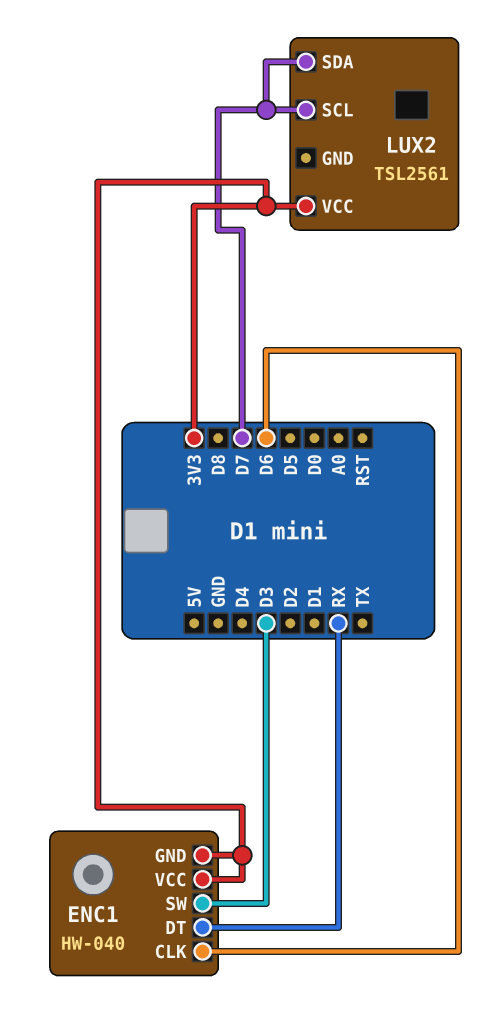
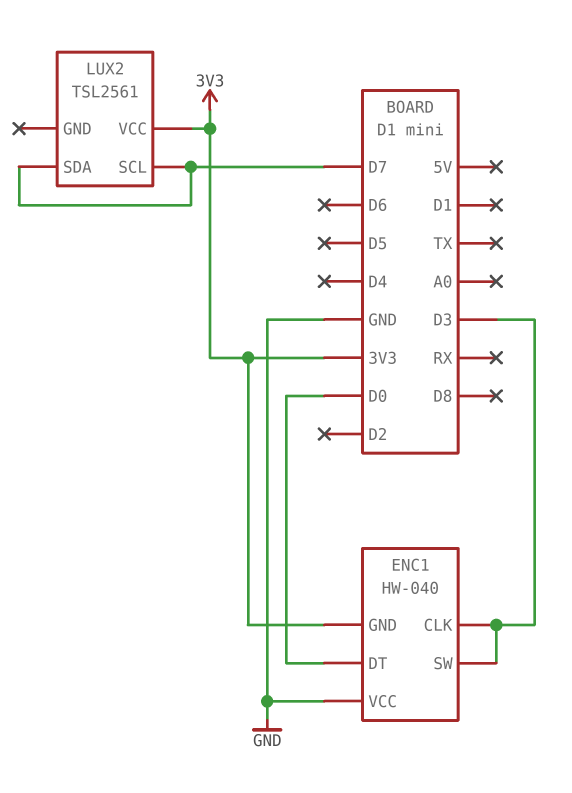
ENC1 pin CLK: D6 -> D3
ENC1 pin DT: RX -> D0
ENC1 pin VCC: 3V3 -> GND

